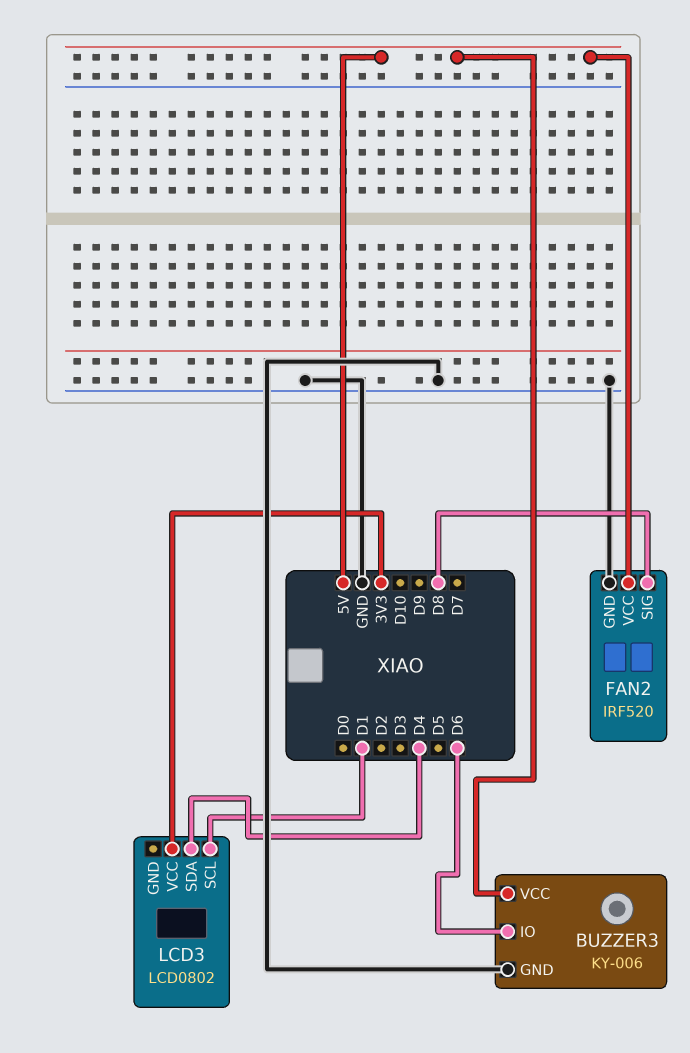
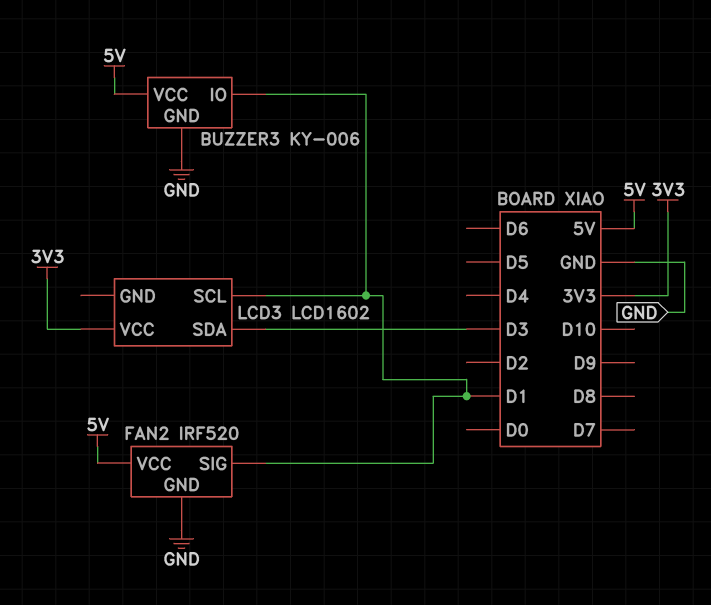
BUZZER3 pin IO: D6 -> D1
FAN2 pin SIG: D8 -> D1
LCD3: LCD0802 -> LCD1602
LCD3 pin SDA: D4 -> D3

